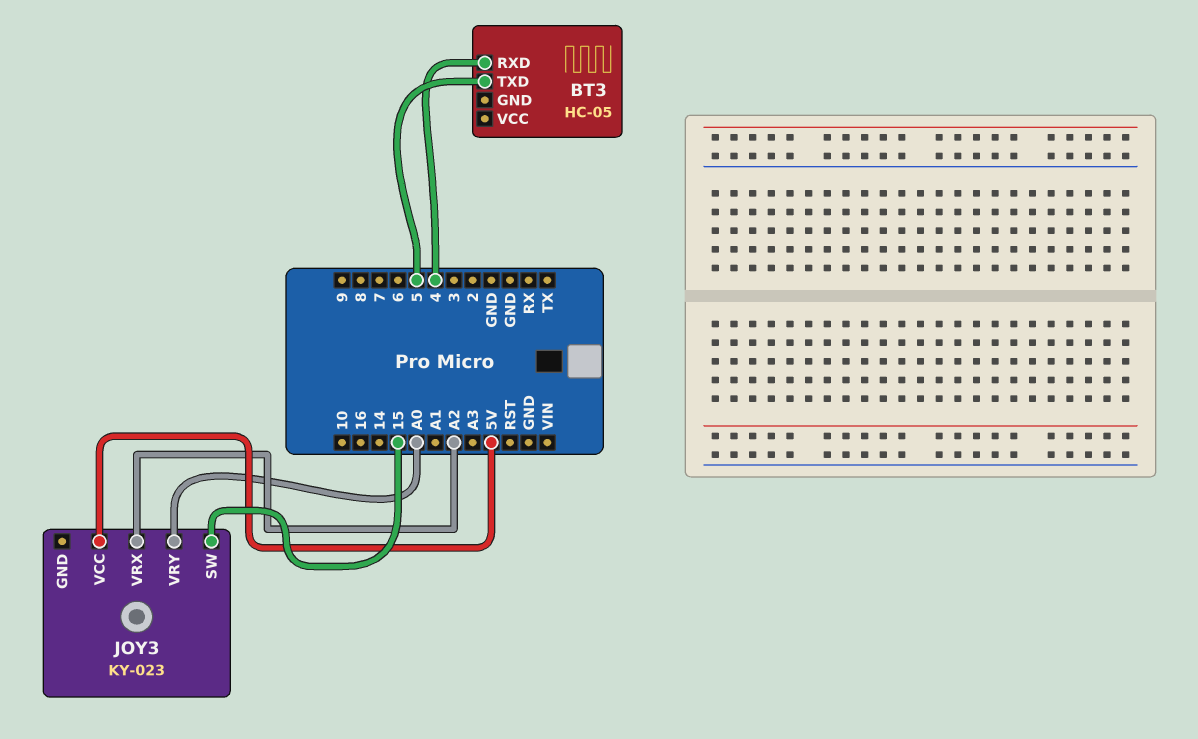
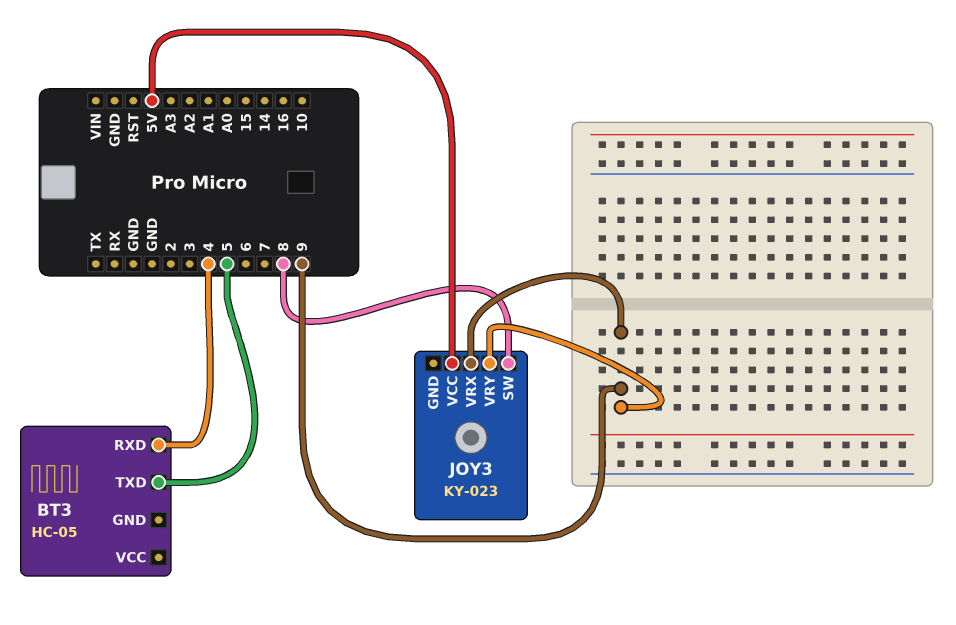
JOY3 pin SW: 15 -> 8
JOY3 pin VRX: A2 -> 9
JOY3 pin VRY: A0 -> 9

